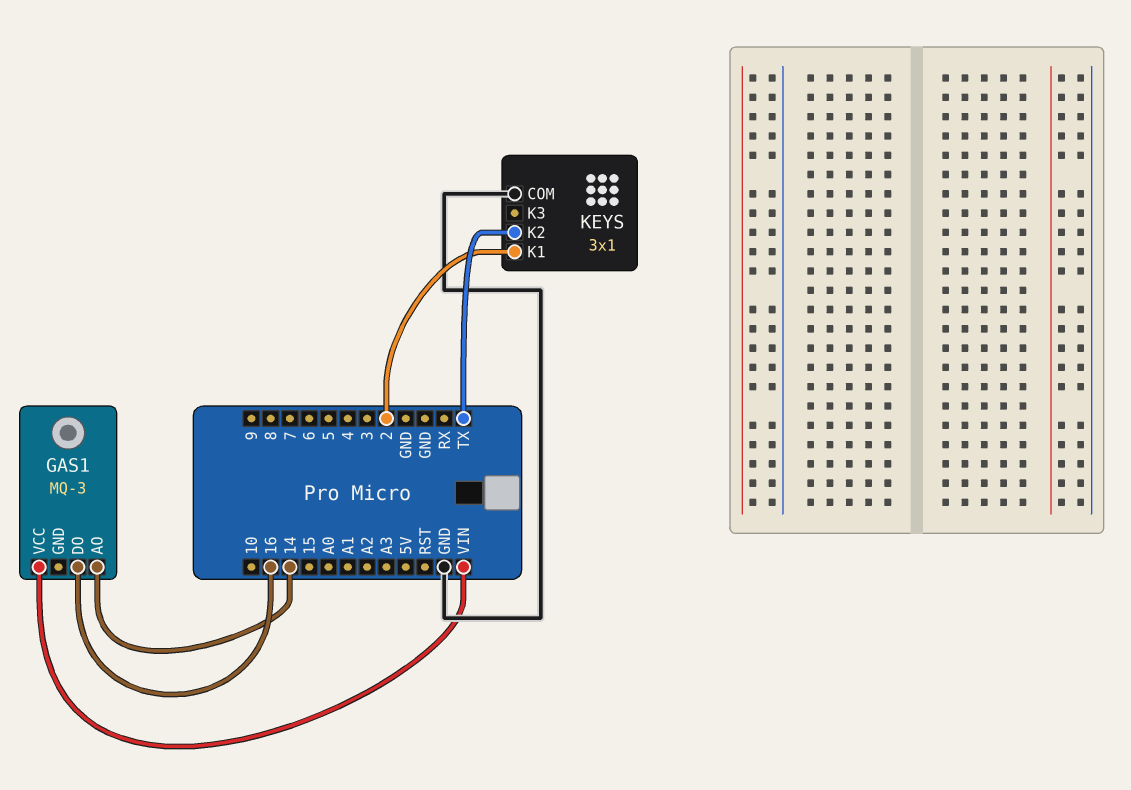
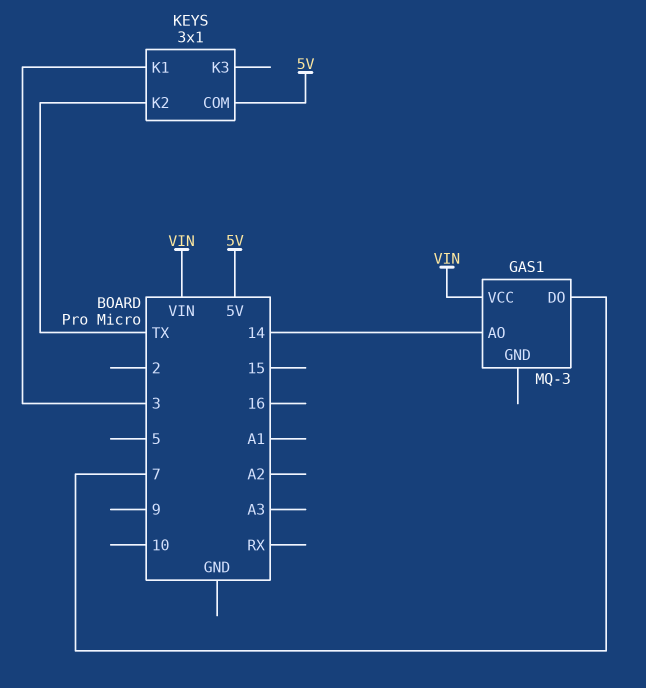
GAS1 pin DO: 16 -> 7
KEYS pin COM: GND -> 5V
KEYS pin K1: 2 -> 3

